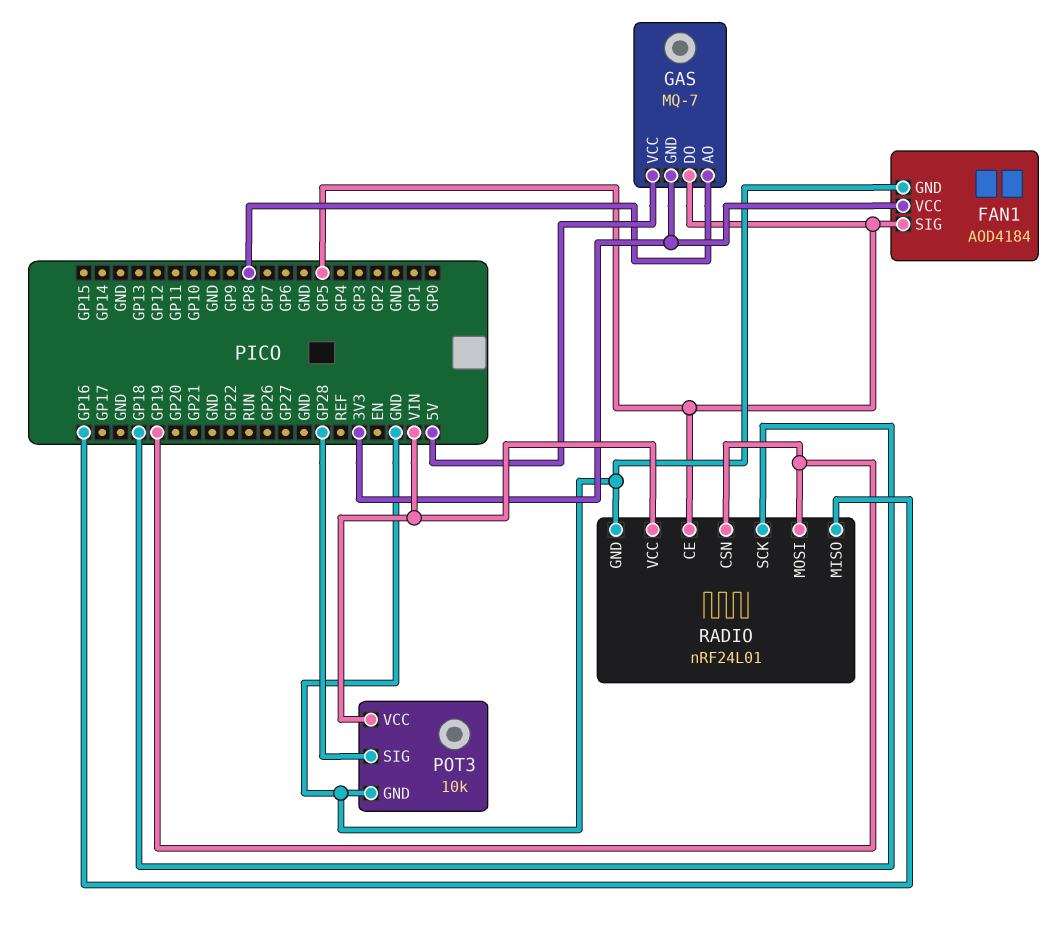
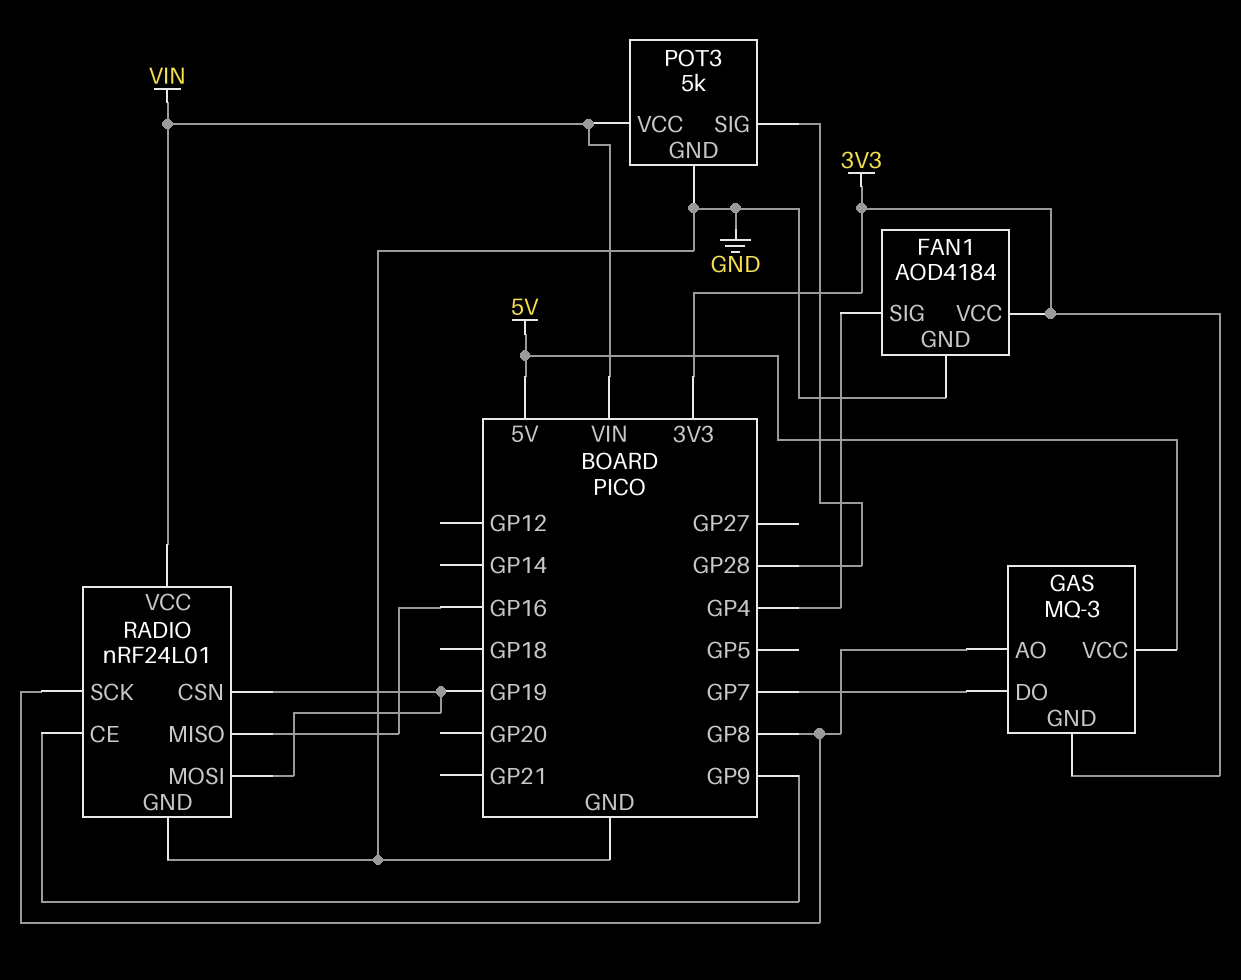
FAN1 pin SIG: GP5 -> GP4
GAS: MQ-7 -> MQ-3
GAS pin DO: GP5 -> GP7
POT3: 10k -> 5k
RADIO pin CE: GP5 -> GP9
RADIO pin SCK: GP18 -> GP8

